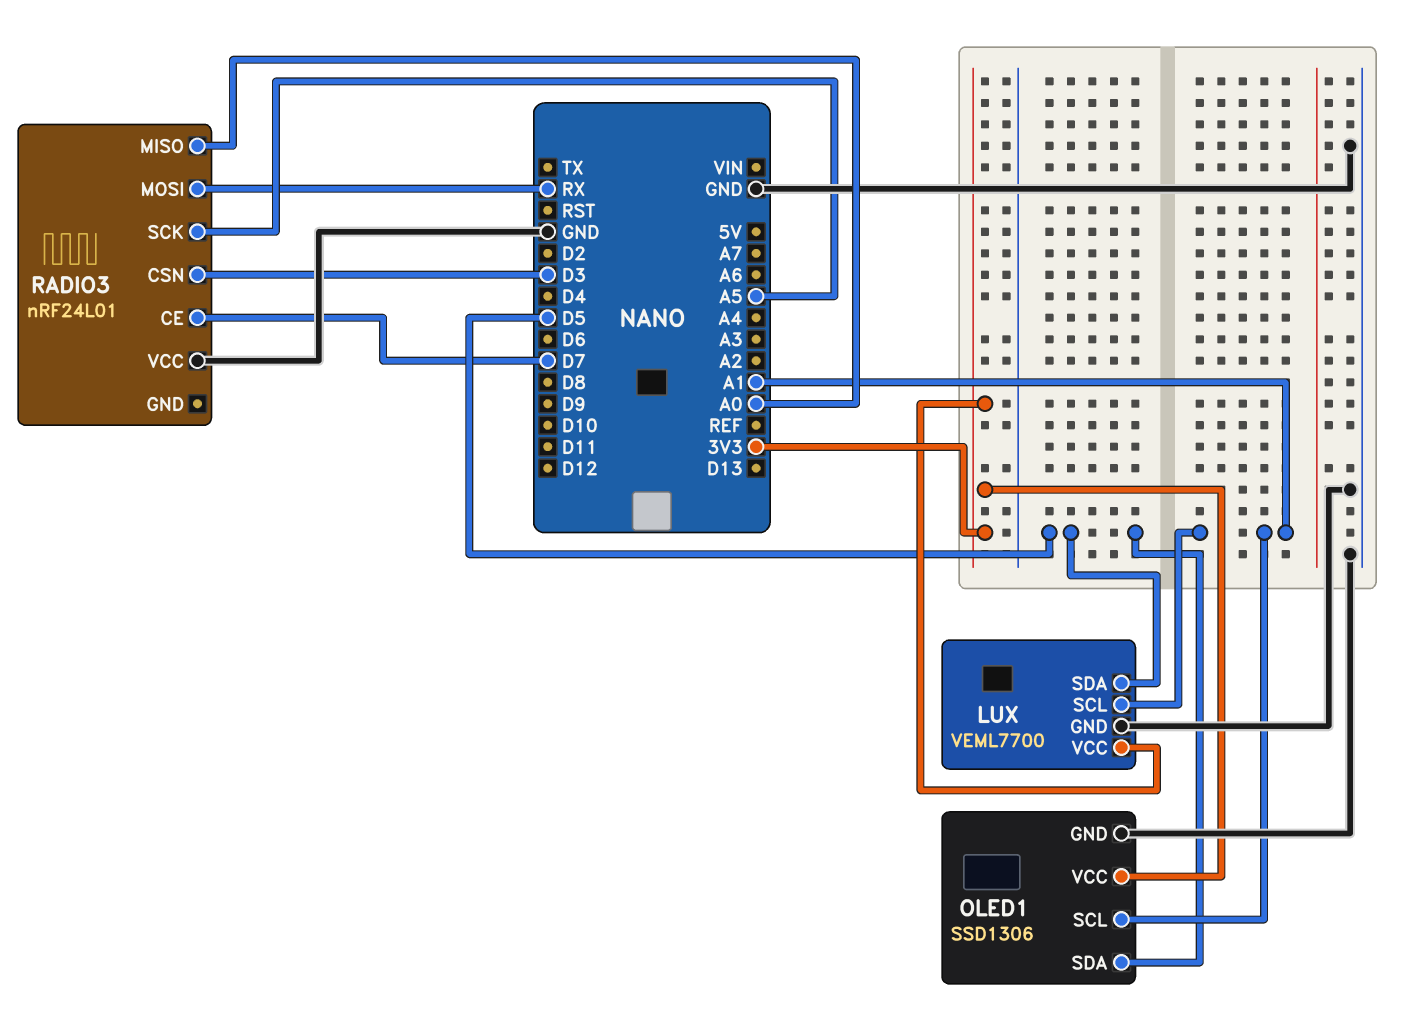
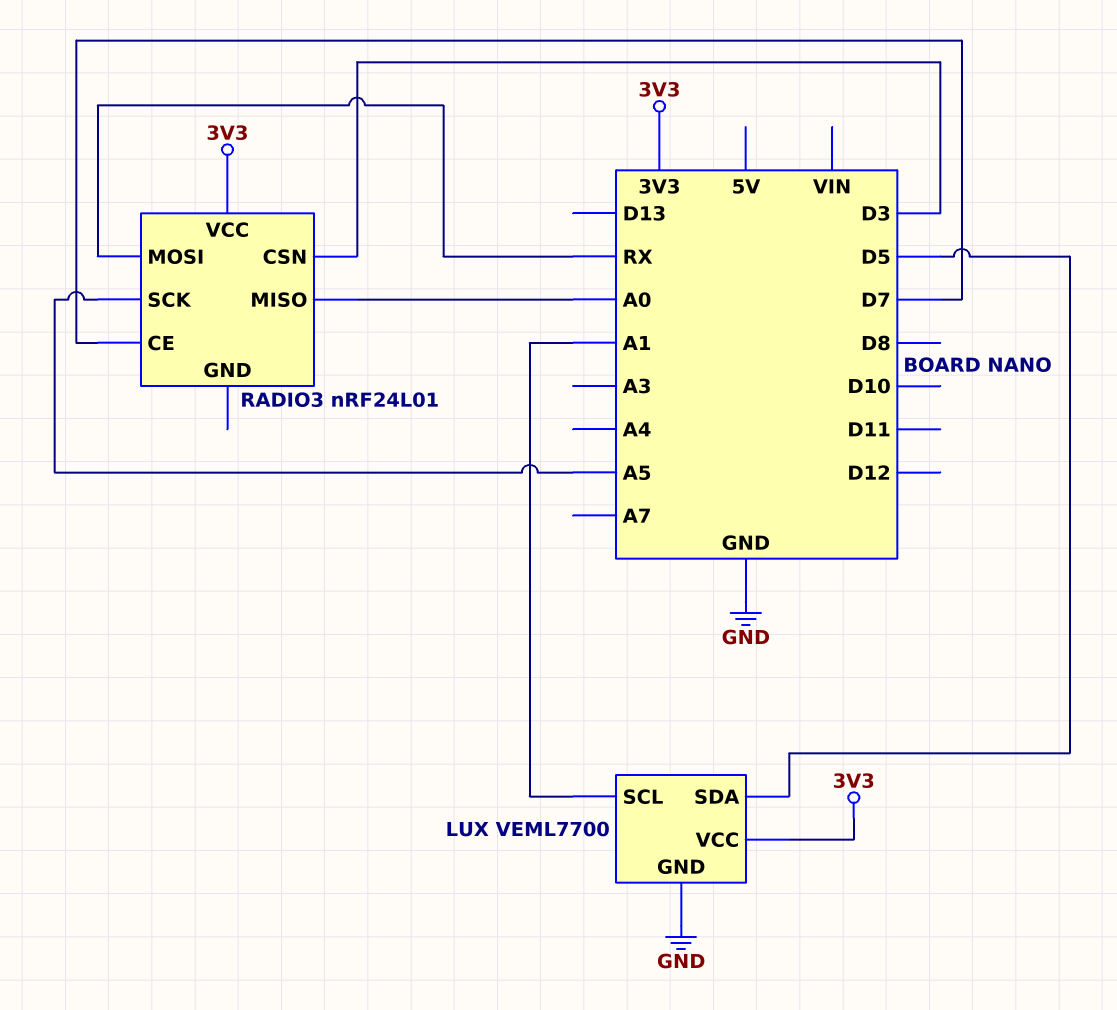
OLED1: SSD1306 -> none
OLED1 pin GND: GND -> none
OLED1 pin SCL: A1 -> none
OLED1 pin SDA: D5 -> none
OLED1 pin VCC: 3V3 -> none
RADIO3 pin VCC: GND -> 3V3

